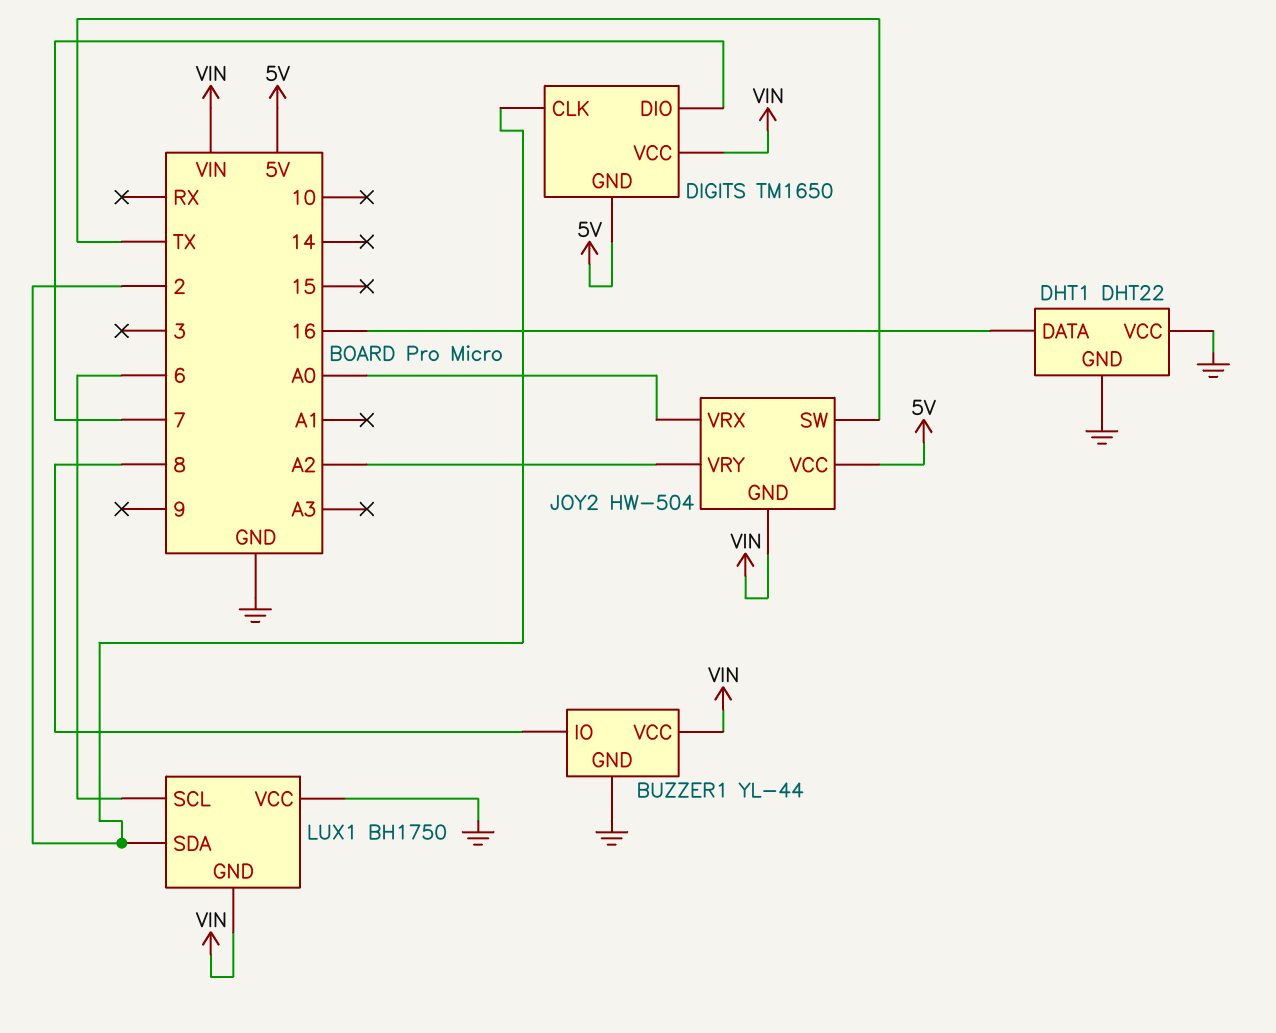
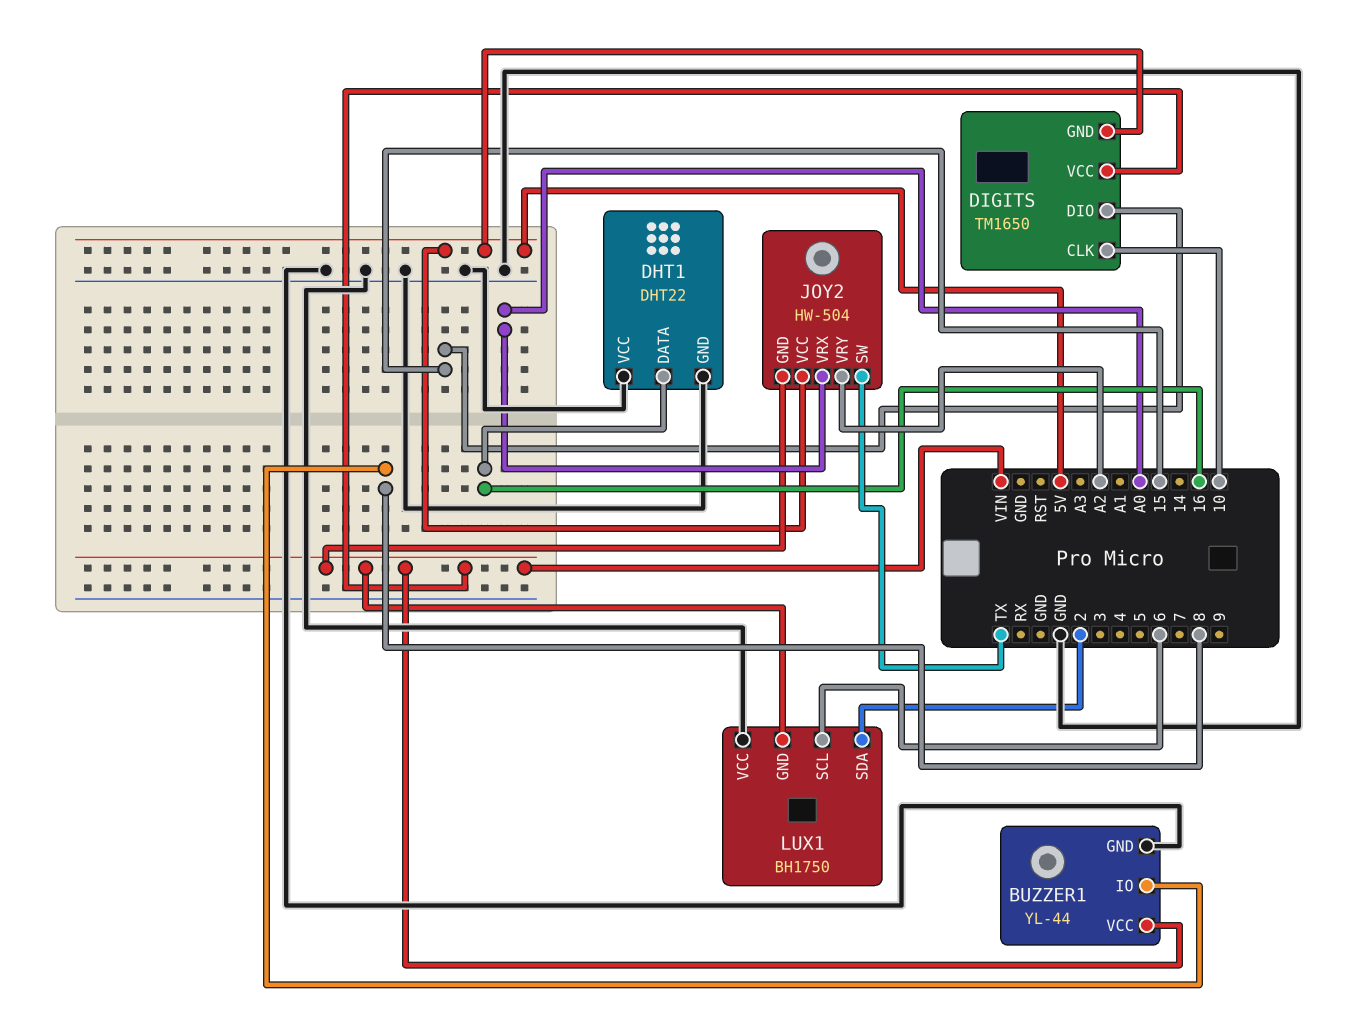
DIGITS pin CLK: 2 -> 10
DIGITS pin DIO: 7 -> 15

